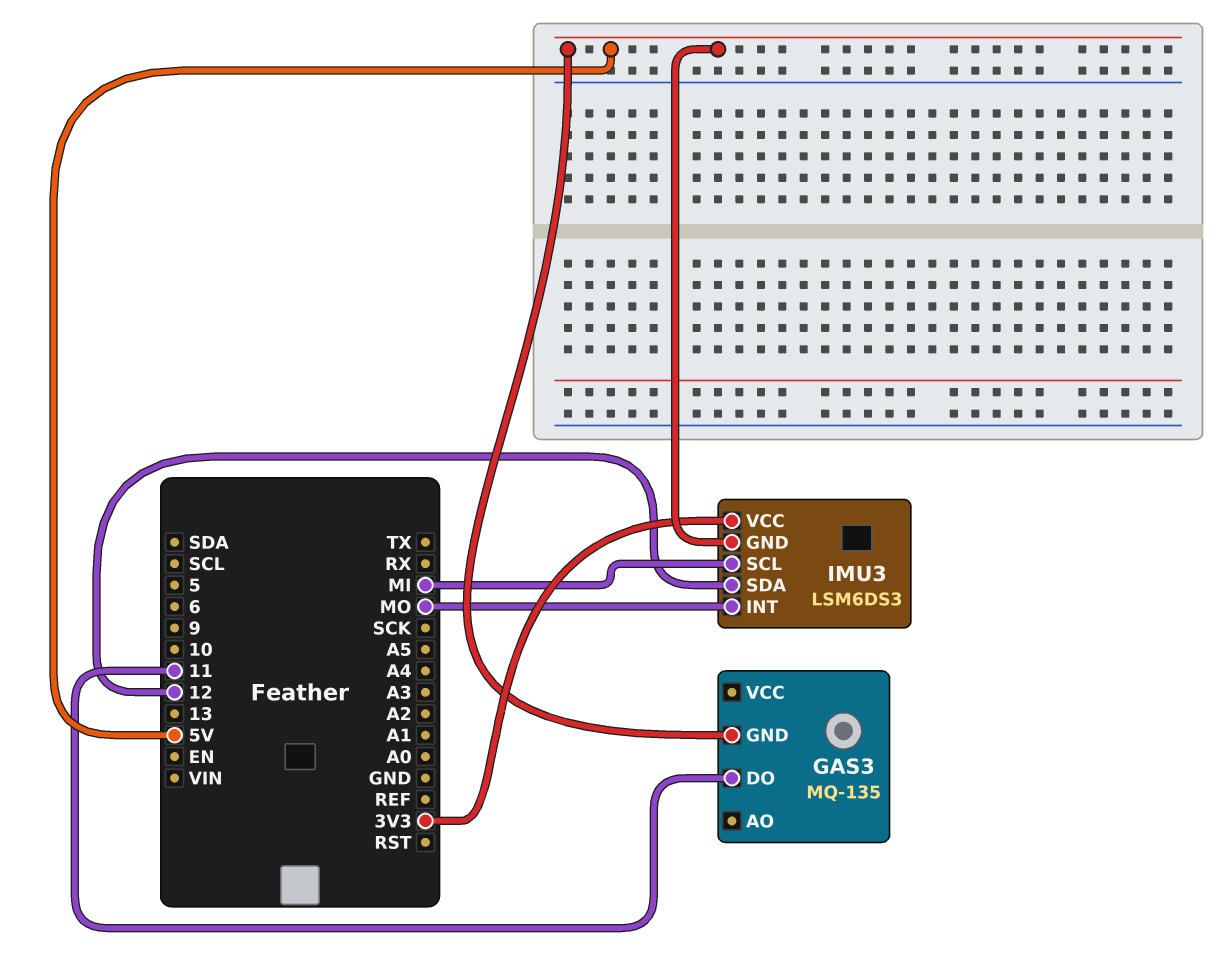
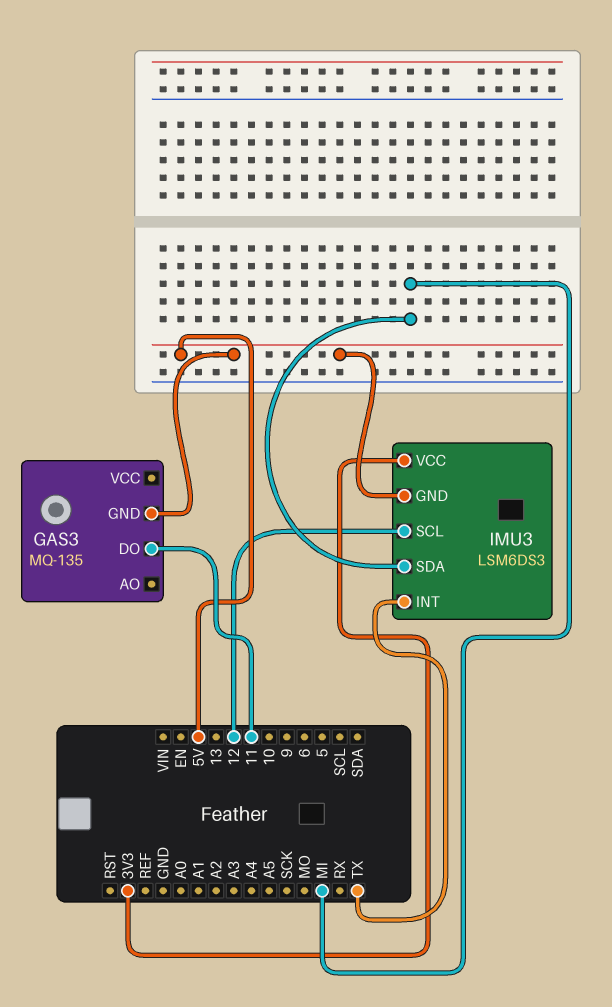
IMU3 pin INT: MO -> TX
IMU3 pin SCL: MI -> 12
IMU3 pin SDA: 12 -> MI

